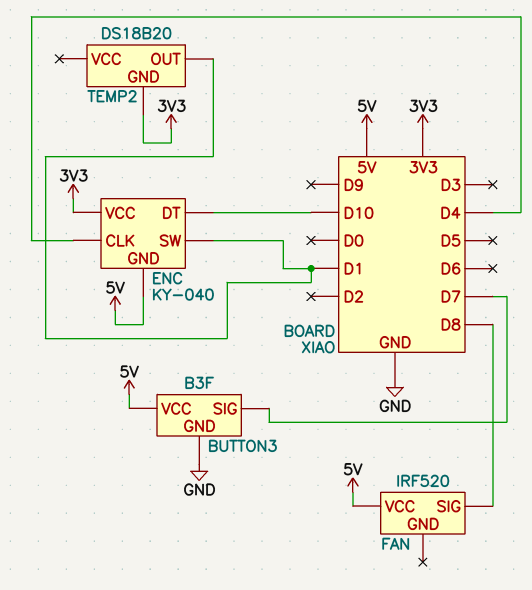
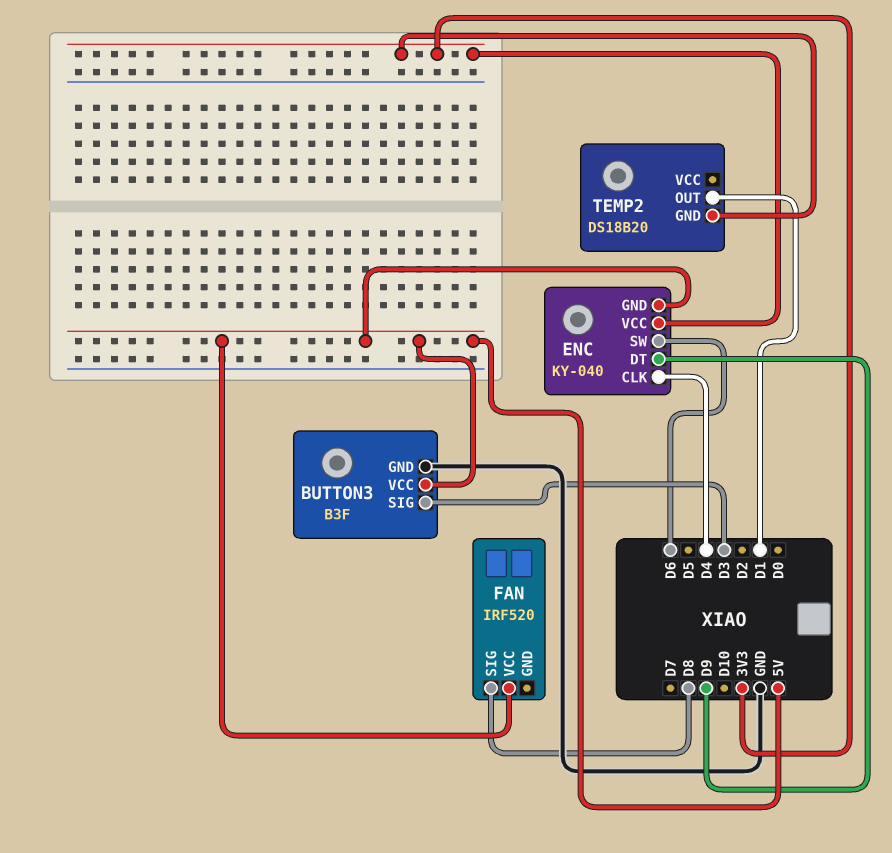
BUTTON3 pin SIG: D7 -> D3
ENC pin DT: D10 -> D9
ENC pin SW: D1 -> D6

